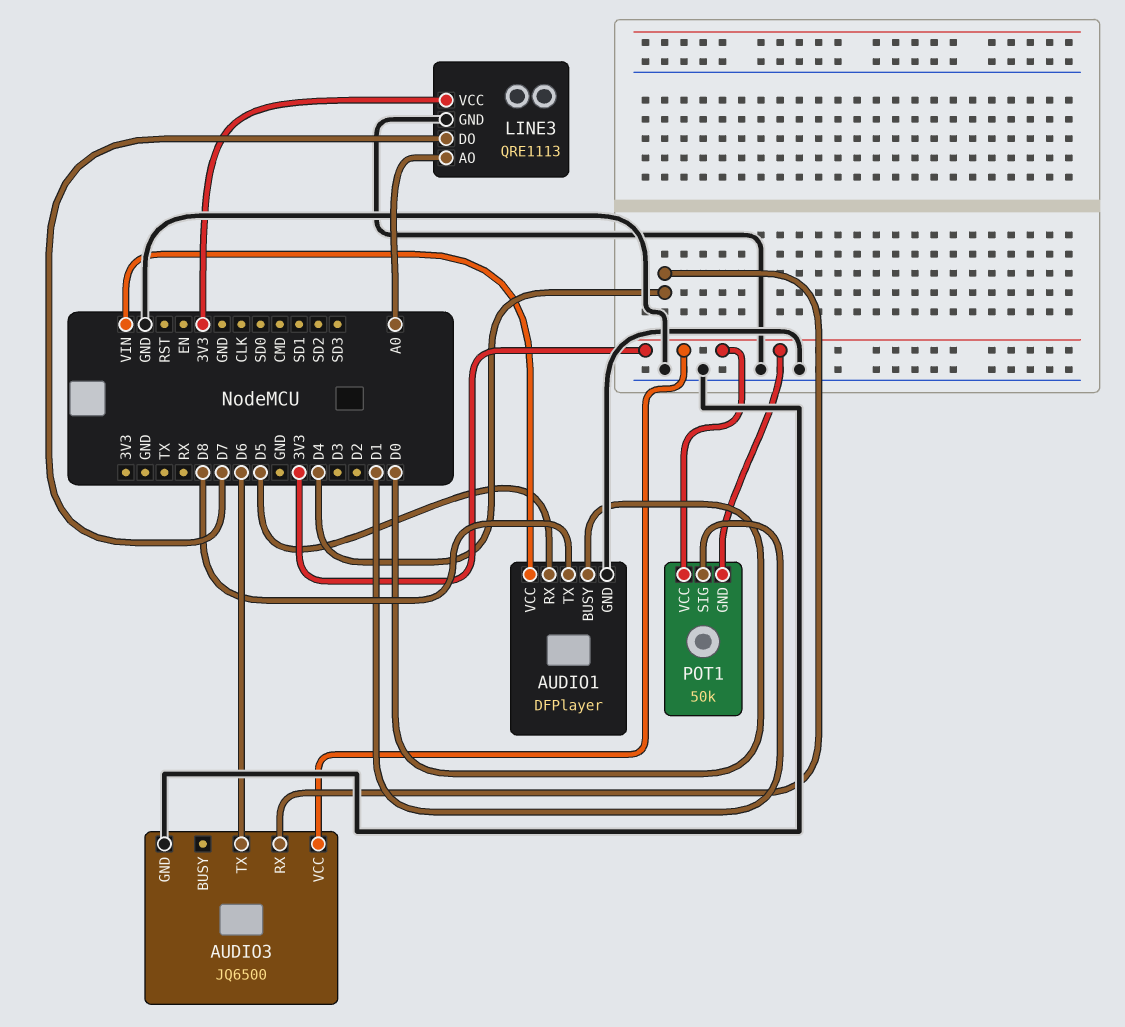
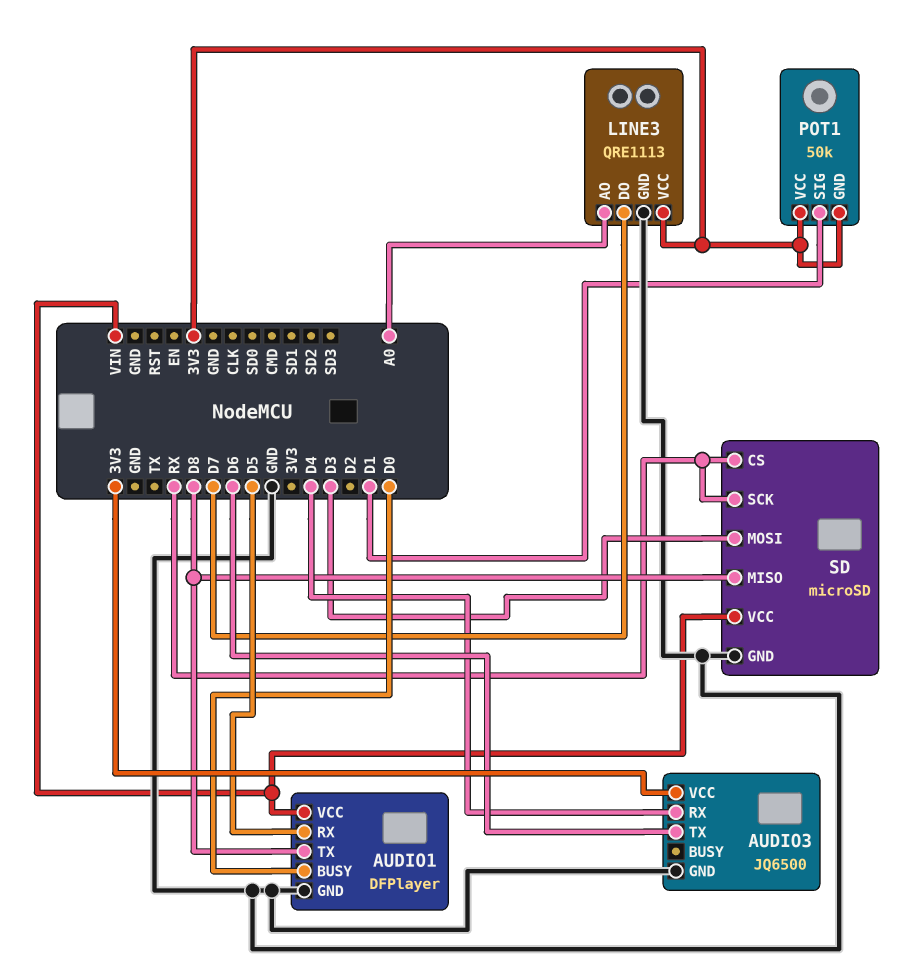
SD: none -> microSD
SD pin CS: none -> RX
SD pin GND: none -> GND
SD pin MISO: none -> D8
SD pin MOSI: none -> D3
SD pin SCK: none -> RX
SD pin VCC: none -> VIN

